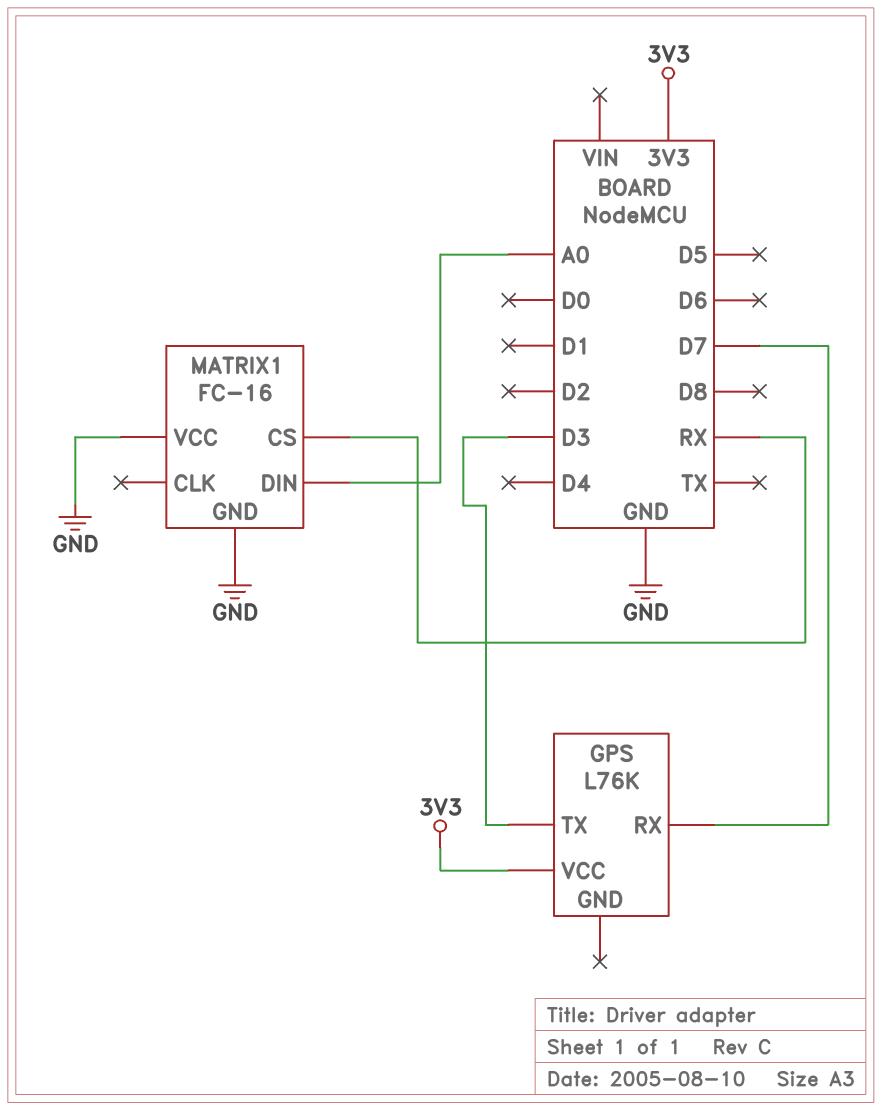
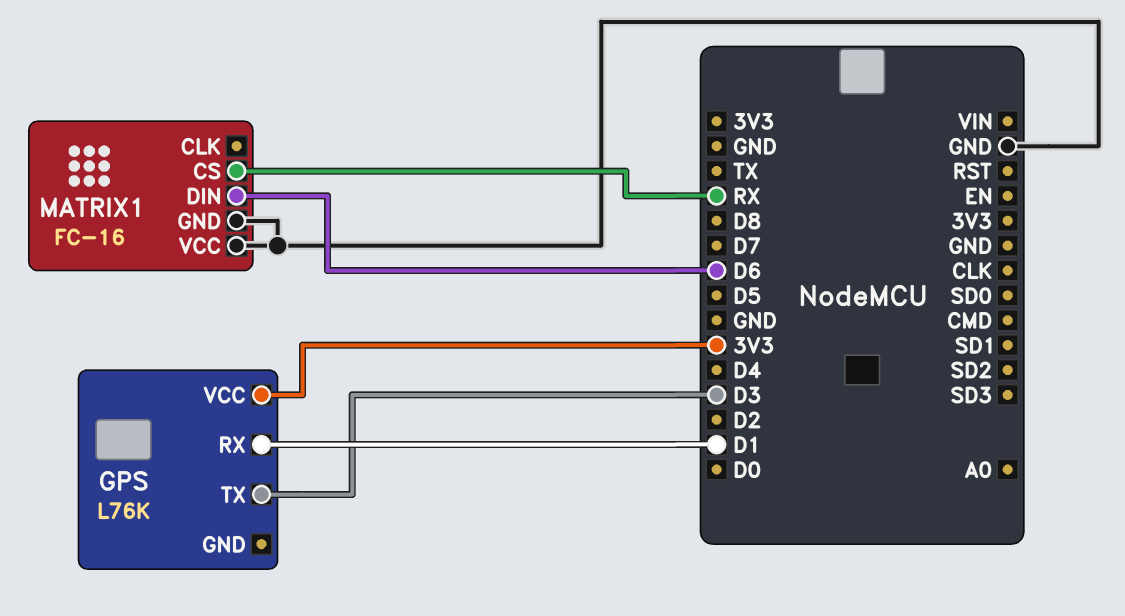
GPS pin RX: D7 -> D1
MATRIX1 pin DIN: A0 -> D6

